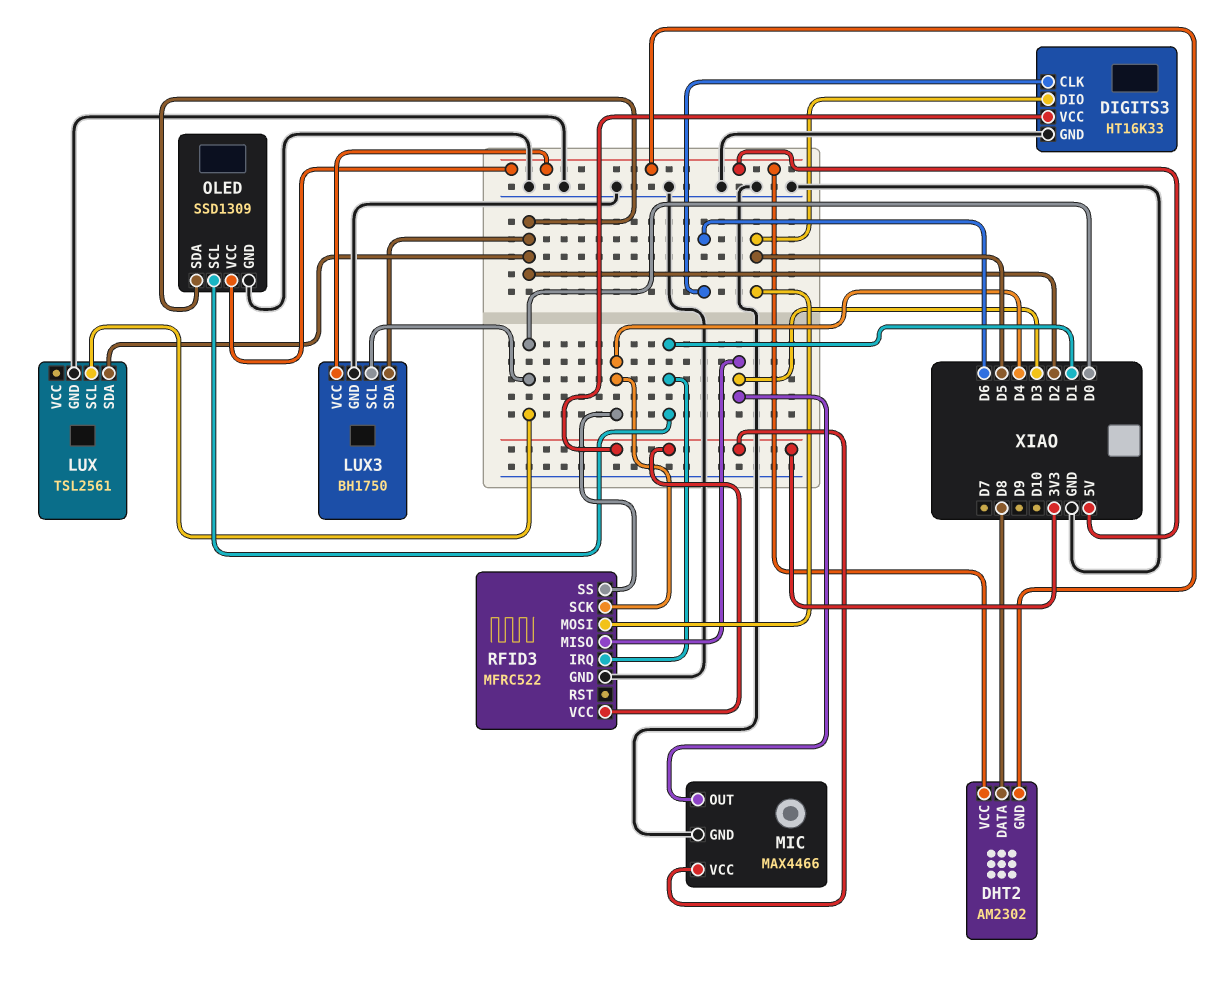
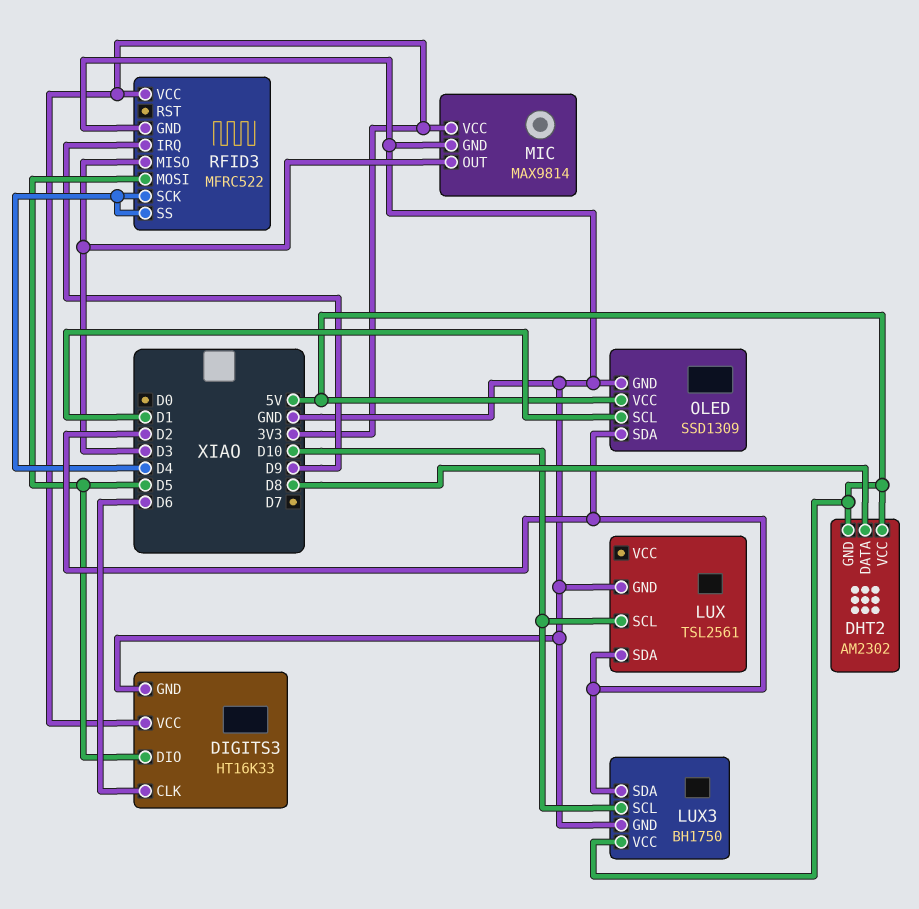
LUX pin SCL: D0 -> D10
LUX3 pin SCL: D0 -> D10
MIC: MAX4466 -> MAX9814
RFID3 pin IRQ: D1 -> D9

